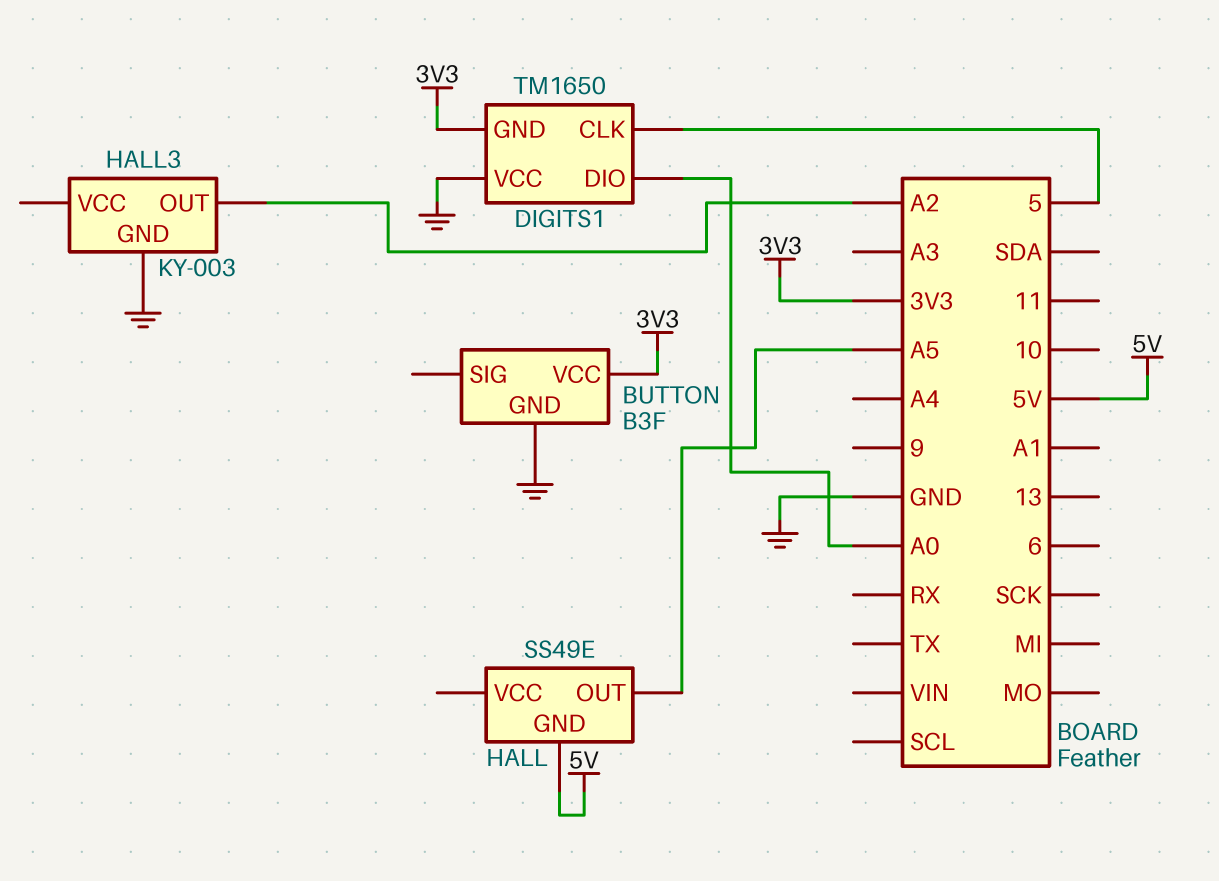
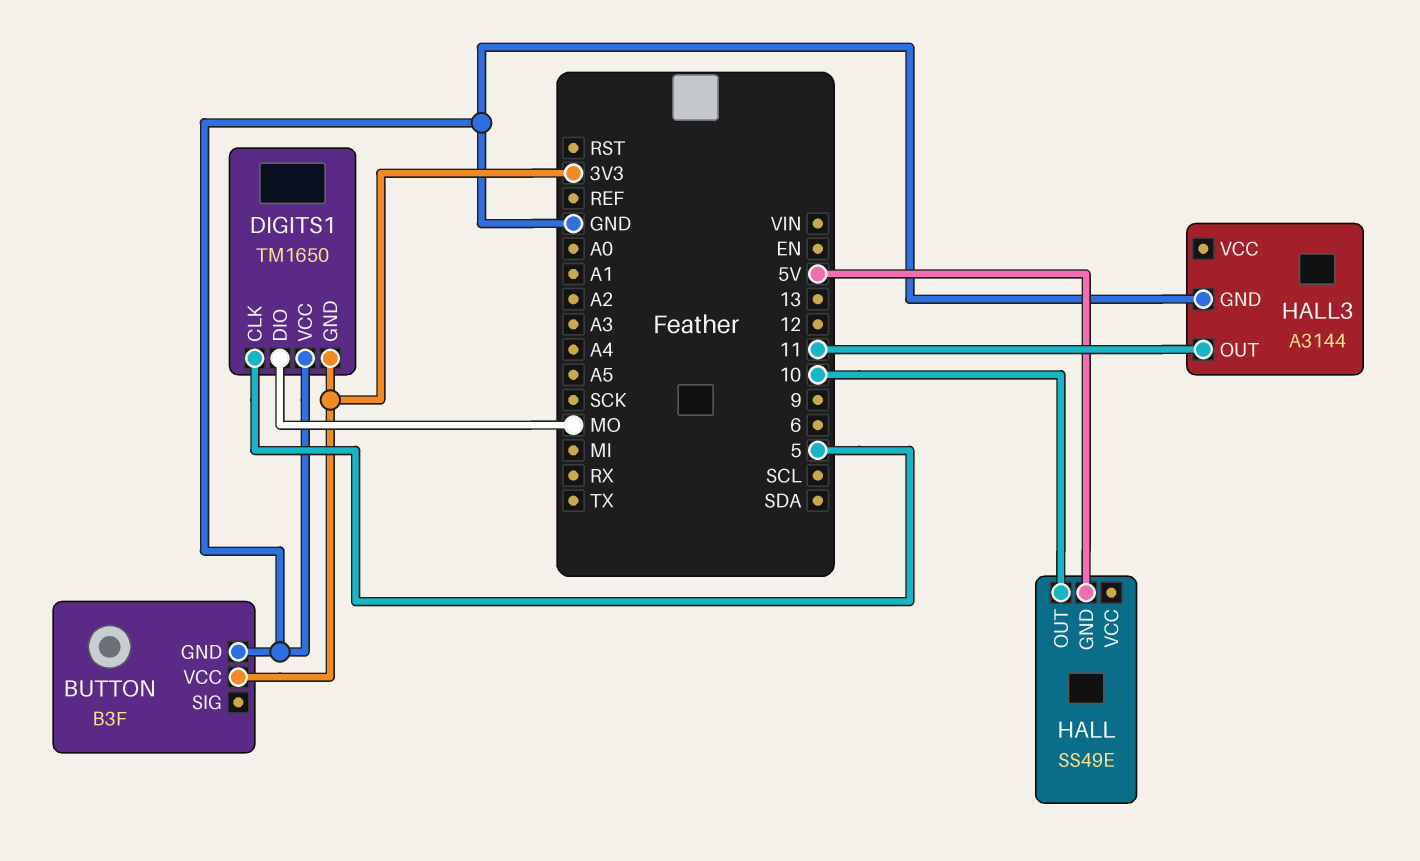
DIGITS1 pin DIO: A0 -> MO
HALL pin OUT: A5 -> 10
HALL3: KY-003 -> A3144
HALL3 pin OUT: A2 -> 11

